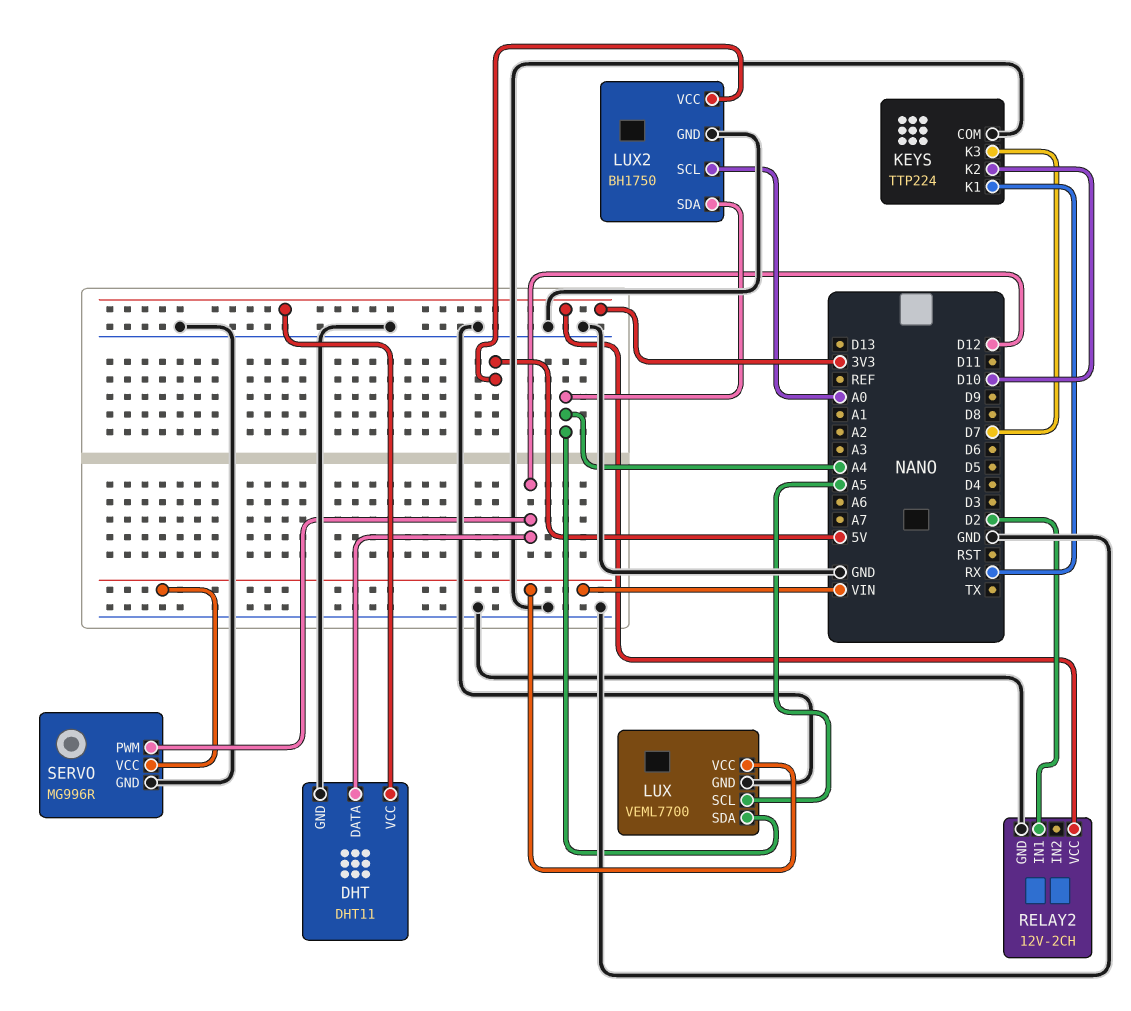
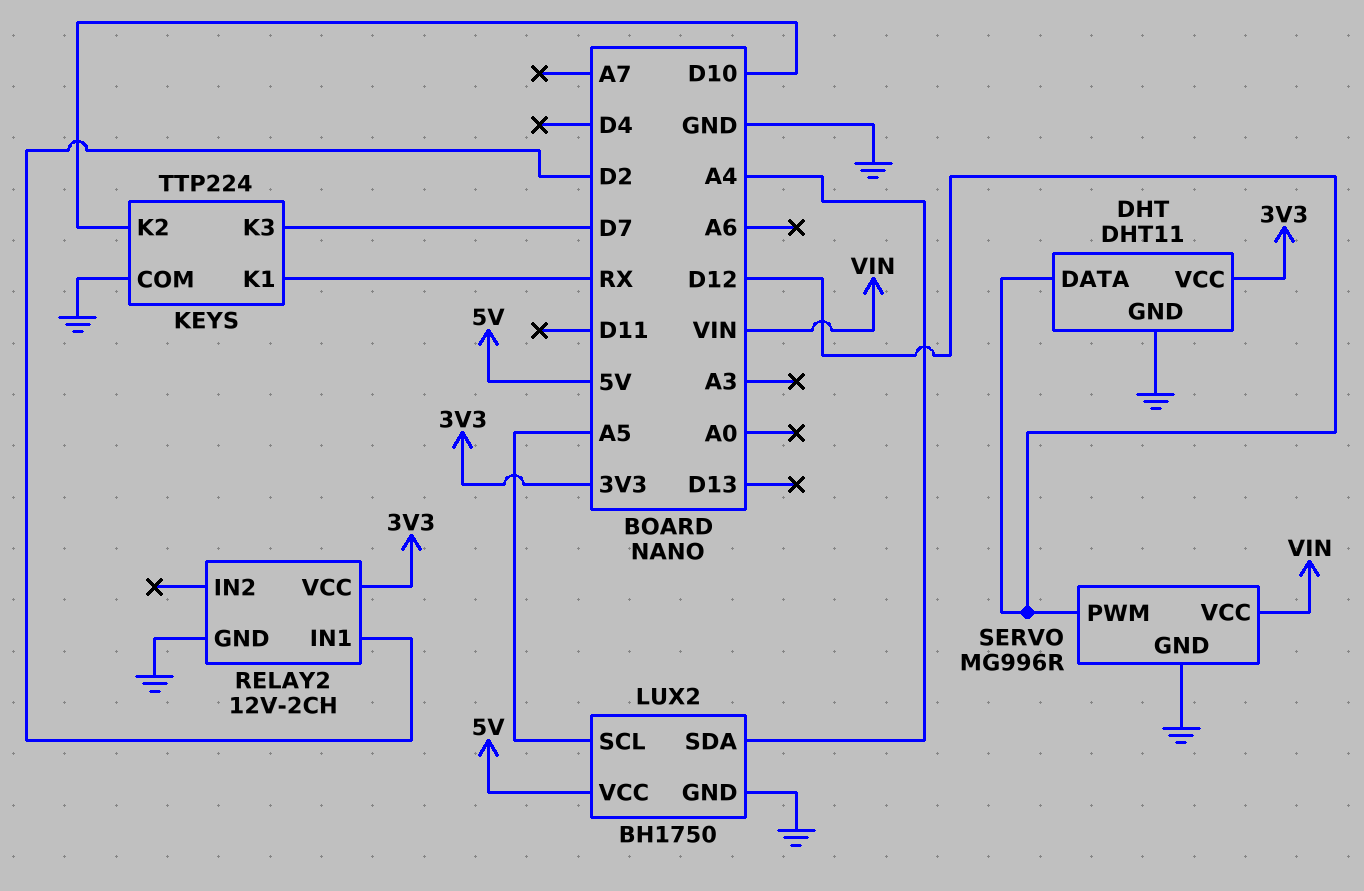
LUX: VEML7700 -> none
LUX pin GND: GND -> none
LUX pin SCL: A5 -> none
LUX pin SDA: A4 -> none
LUX pin VCC: VIN -> none
LUX2 pin SCL: A0 -> A5

